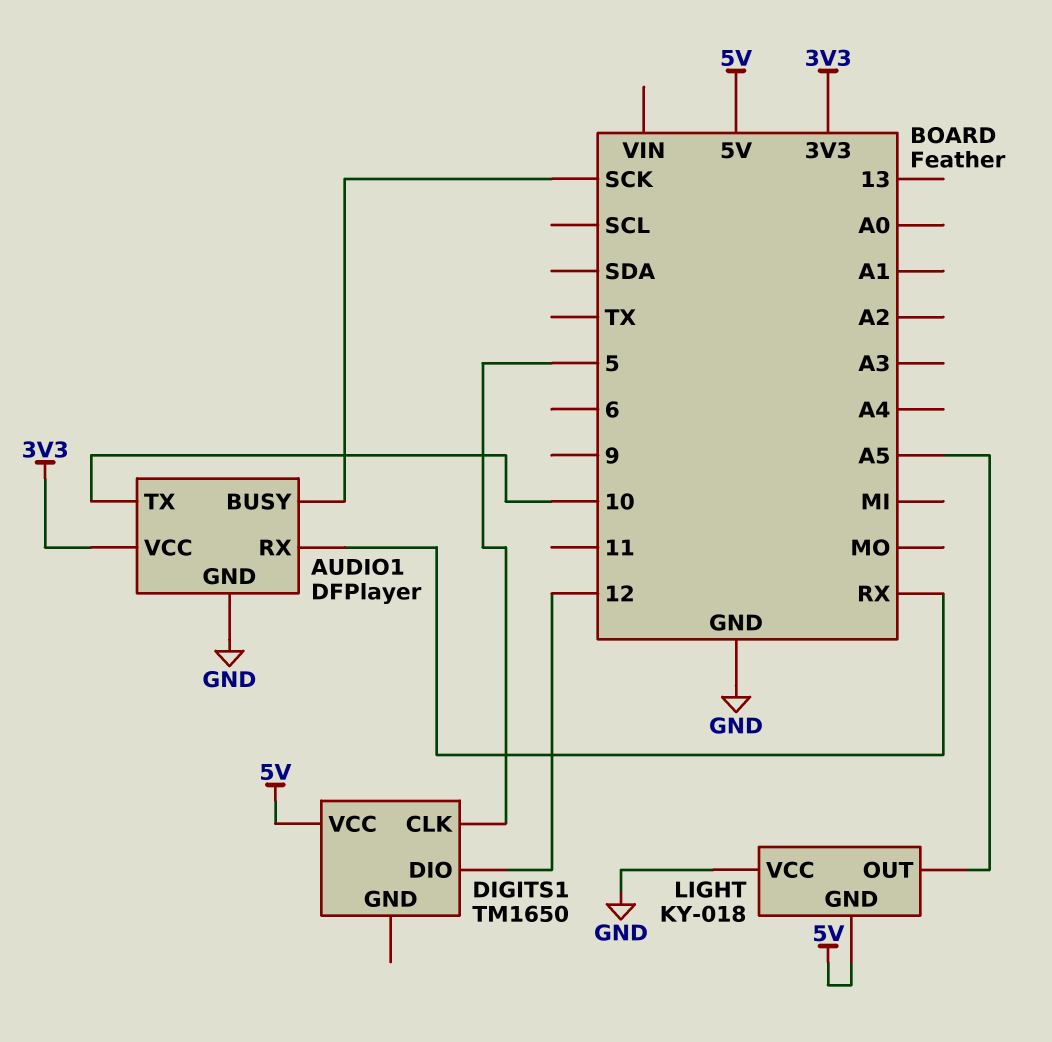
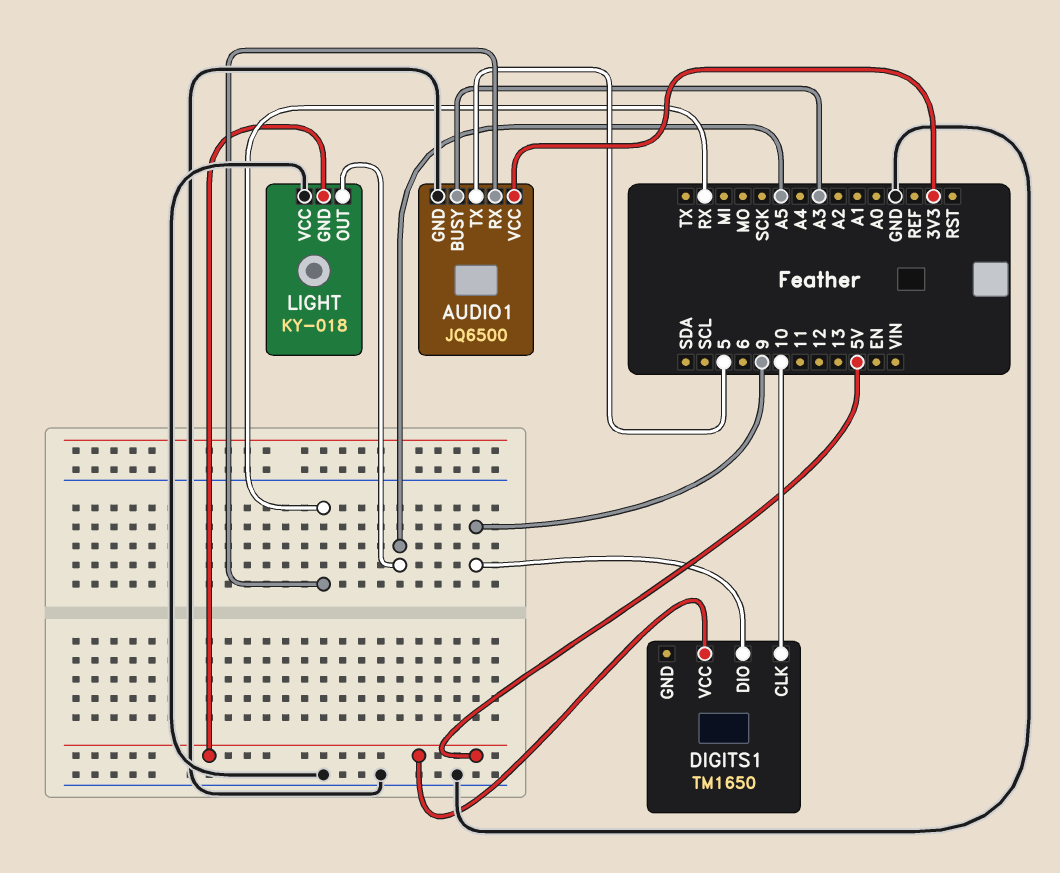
AUDIO1: DFPlayer -> JQ6500
AUDIO1 pin BUSY: SCK -> A3
AUDIO1 pin TX: 10 -> 5
DIGITS1 pin CLK: 5 -> 10
DIGITS1 pin DIO: 12 -> 9

